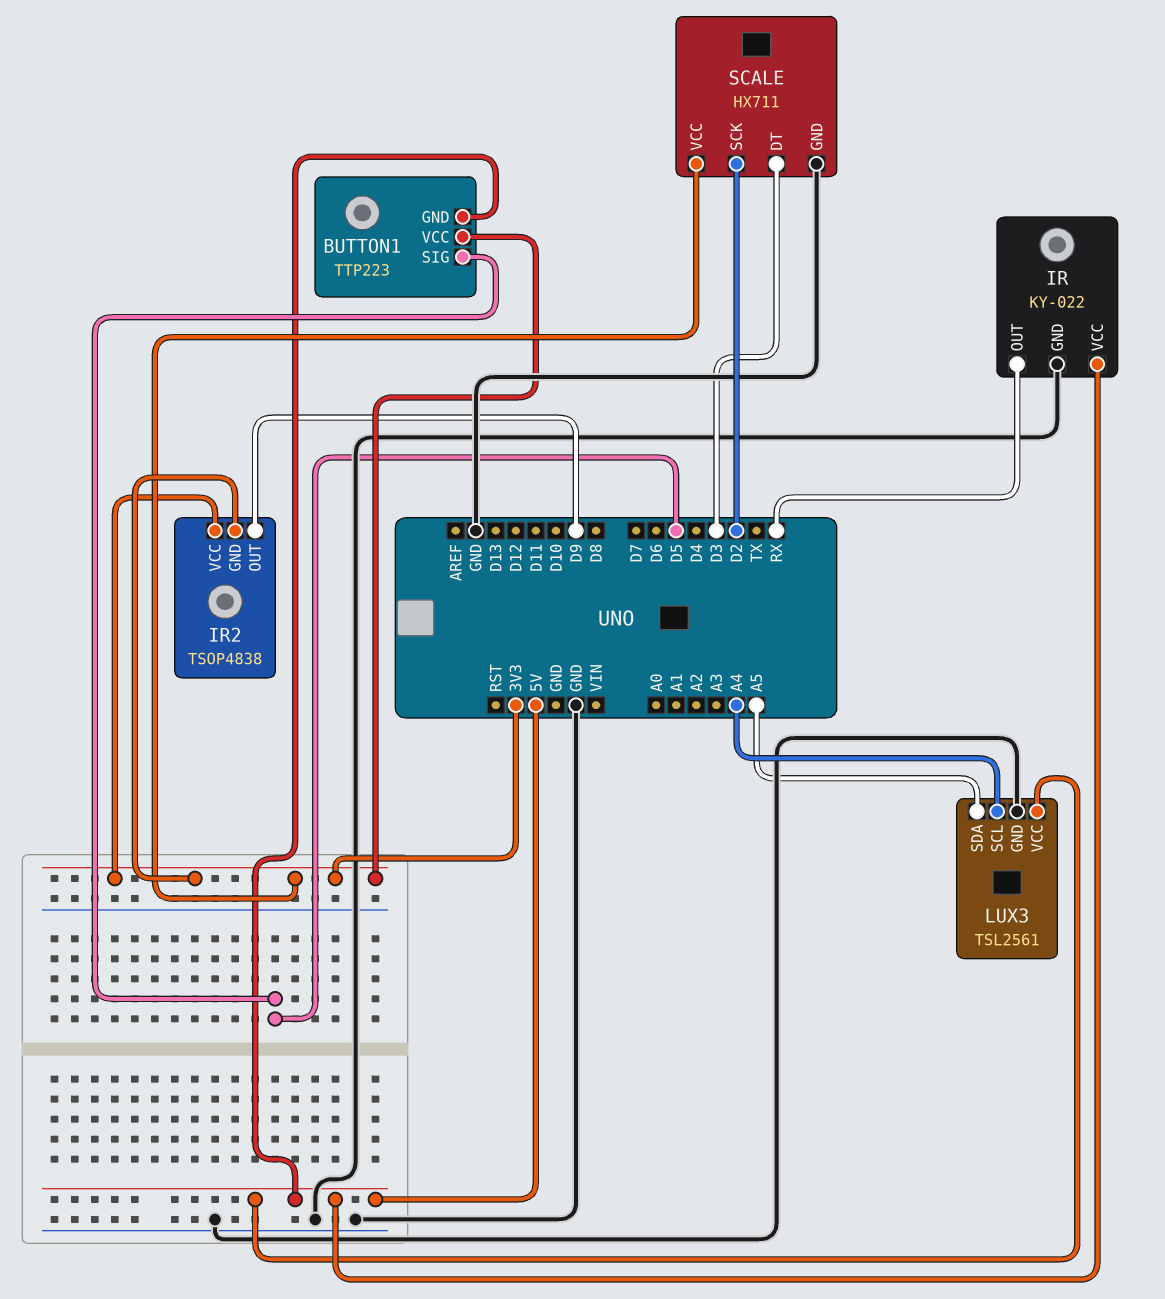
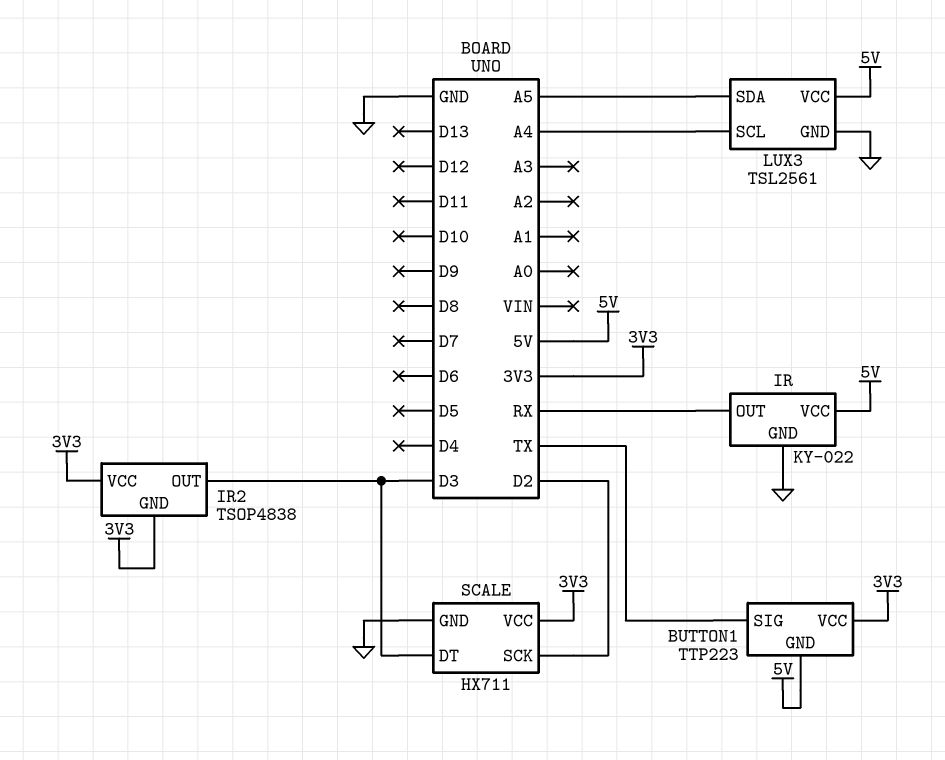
BUTTON1 pin SIG: D5 -> TX
IR2 pin OUT: D9 -> D3

